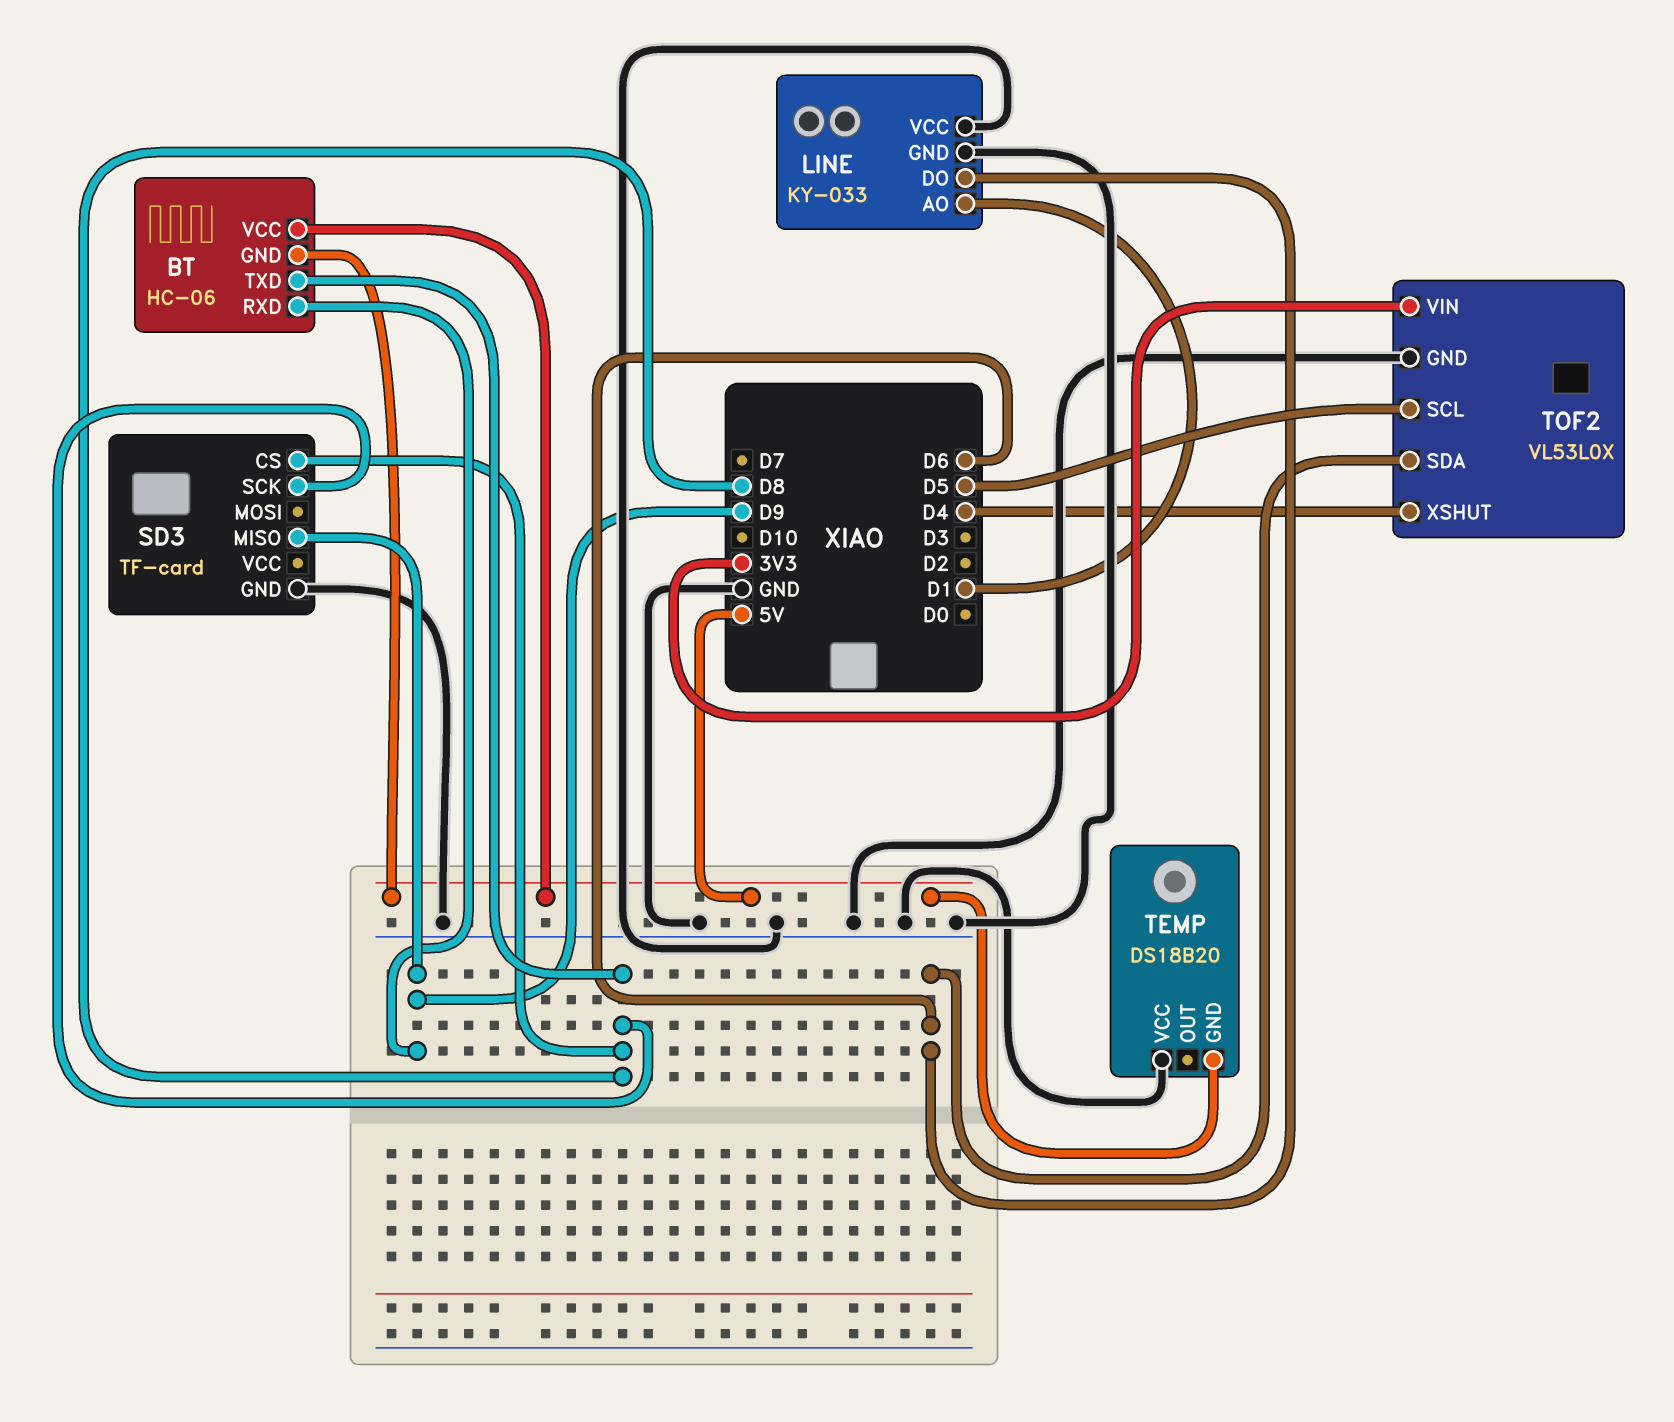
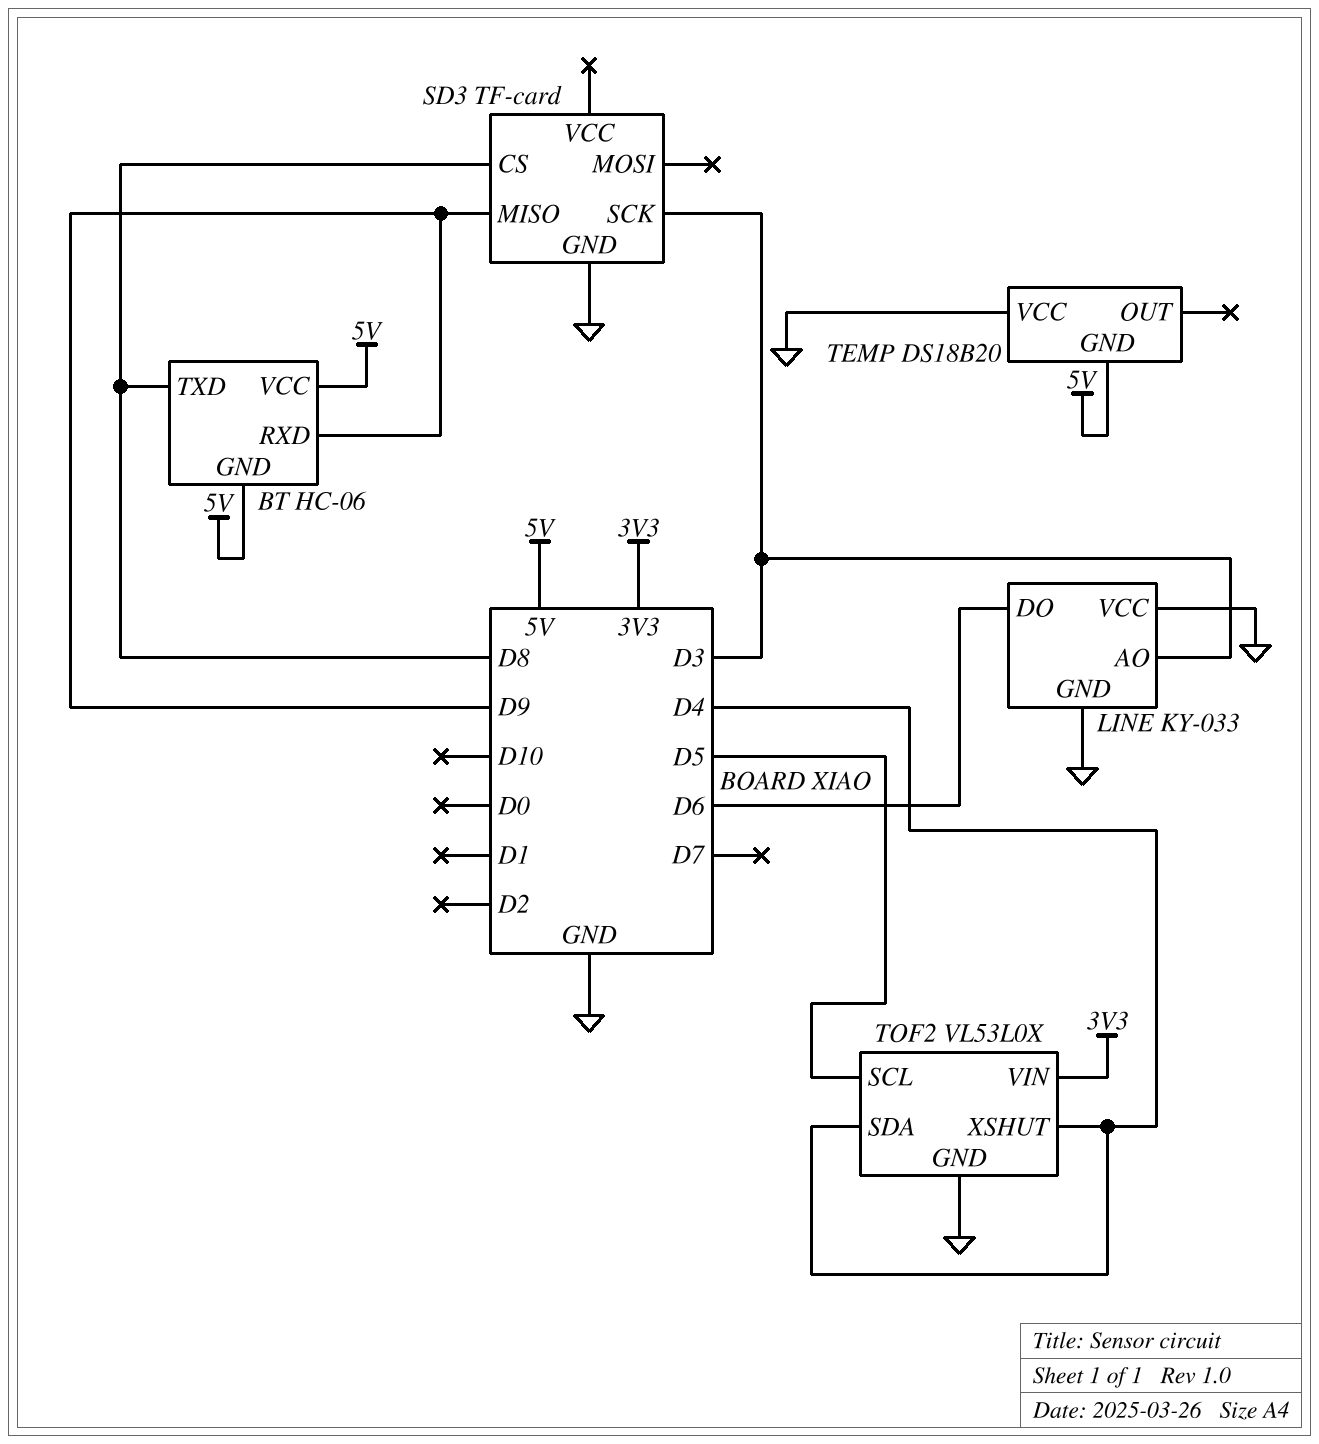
LINE pin AO: D1 -> D3
SD3 pin SCK: D8 -> D3
TOF2 pin SDA: D6 -> D4

